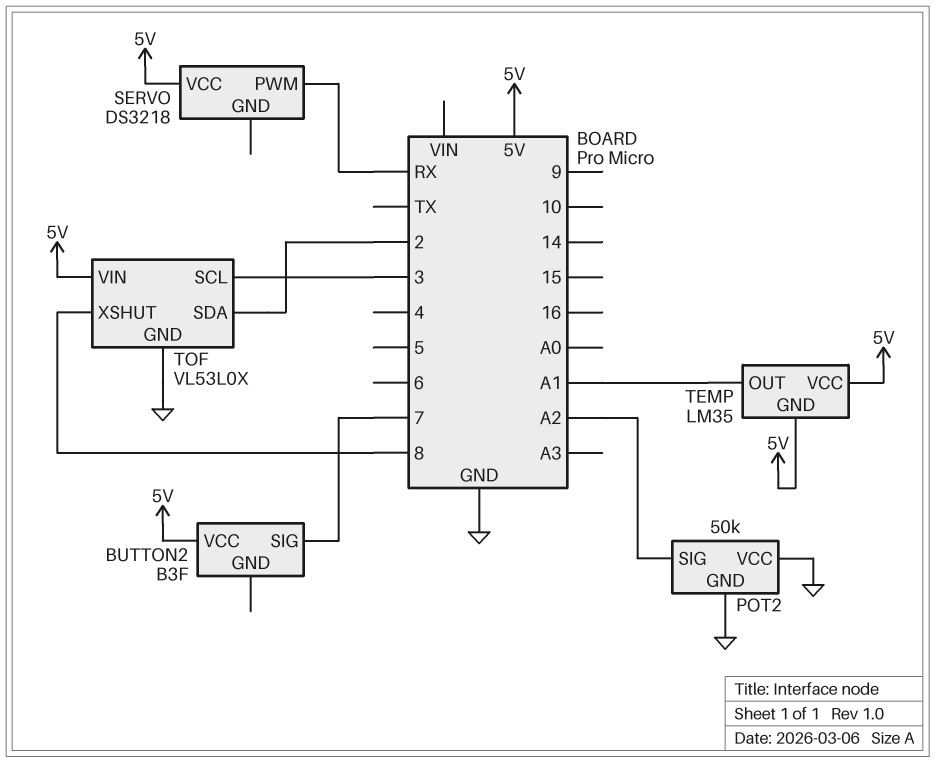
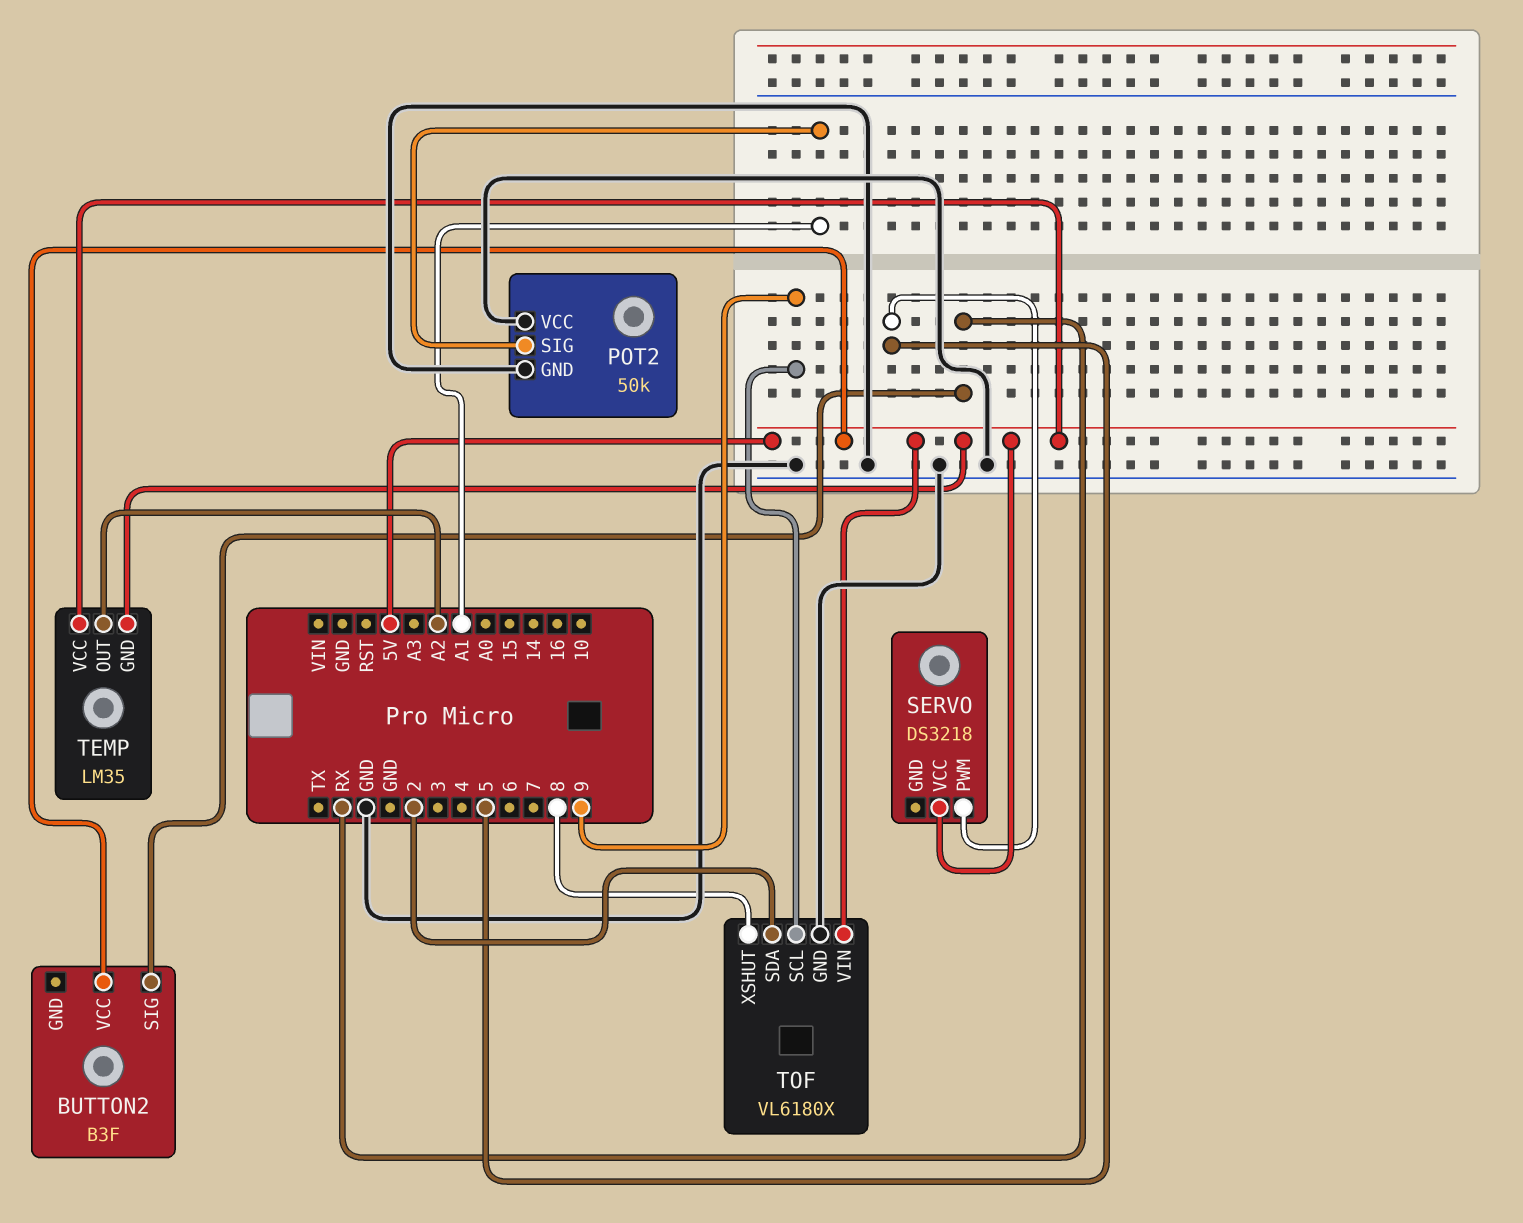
BUTTON2 pin SIG: 7 -> RX
POT2 pin SIG: A2 -> A1
SERVO pin PWM: RX -> 5
TEMP pin OUT: A1 -> A2
TOF: VL53L0X -> VL6180X
TOF pin SCL: 3 -> 9

